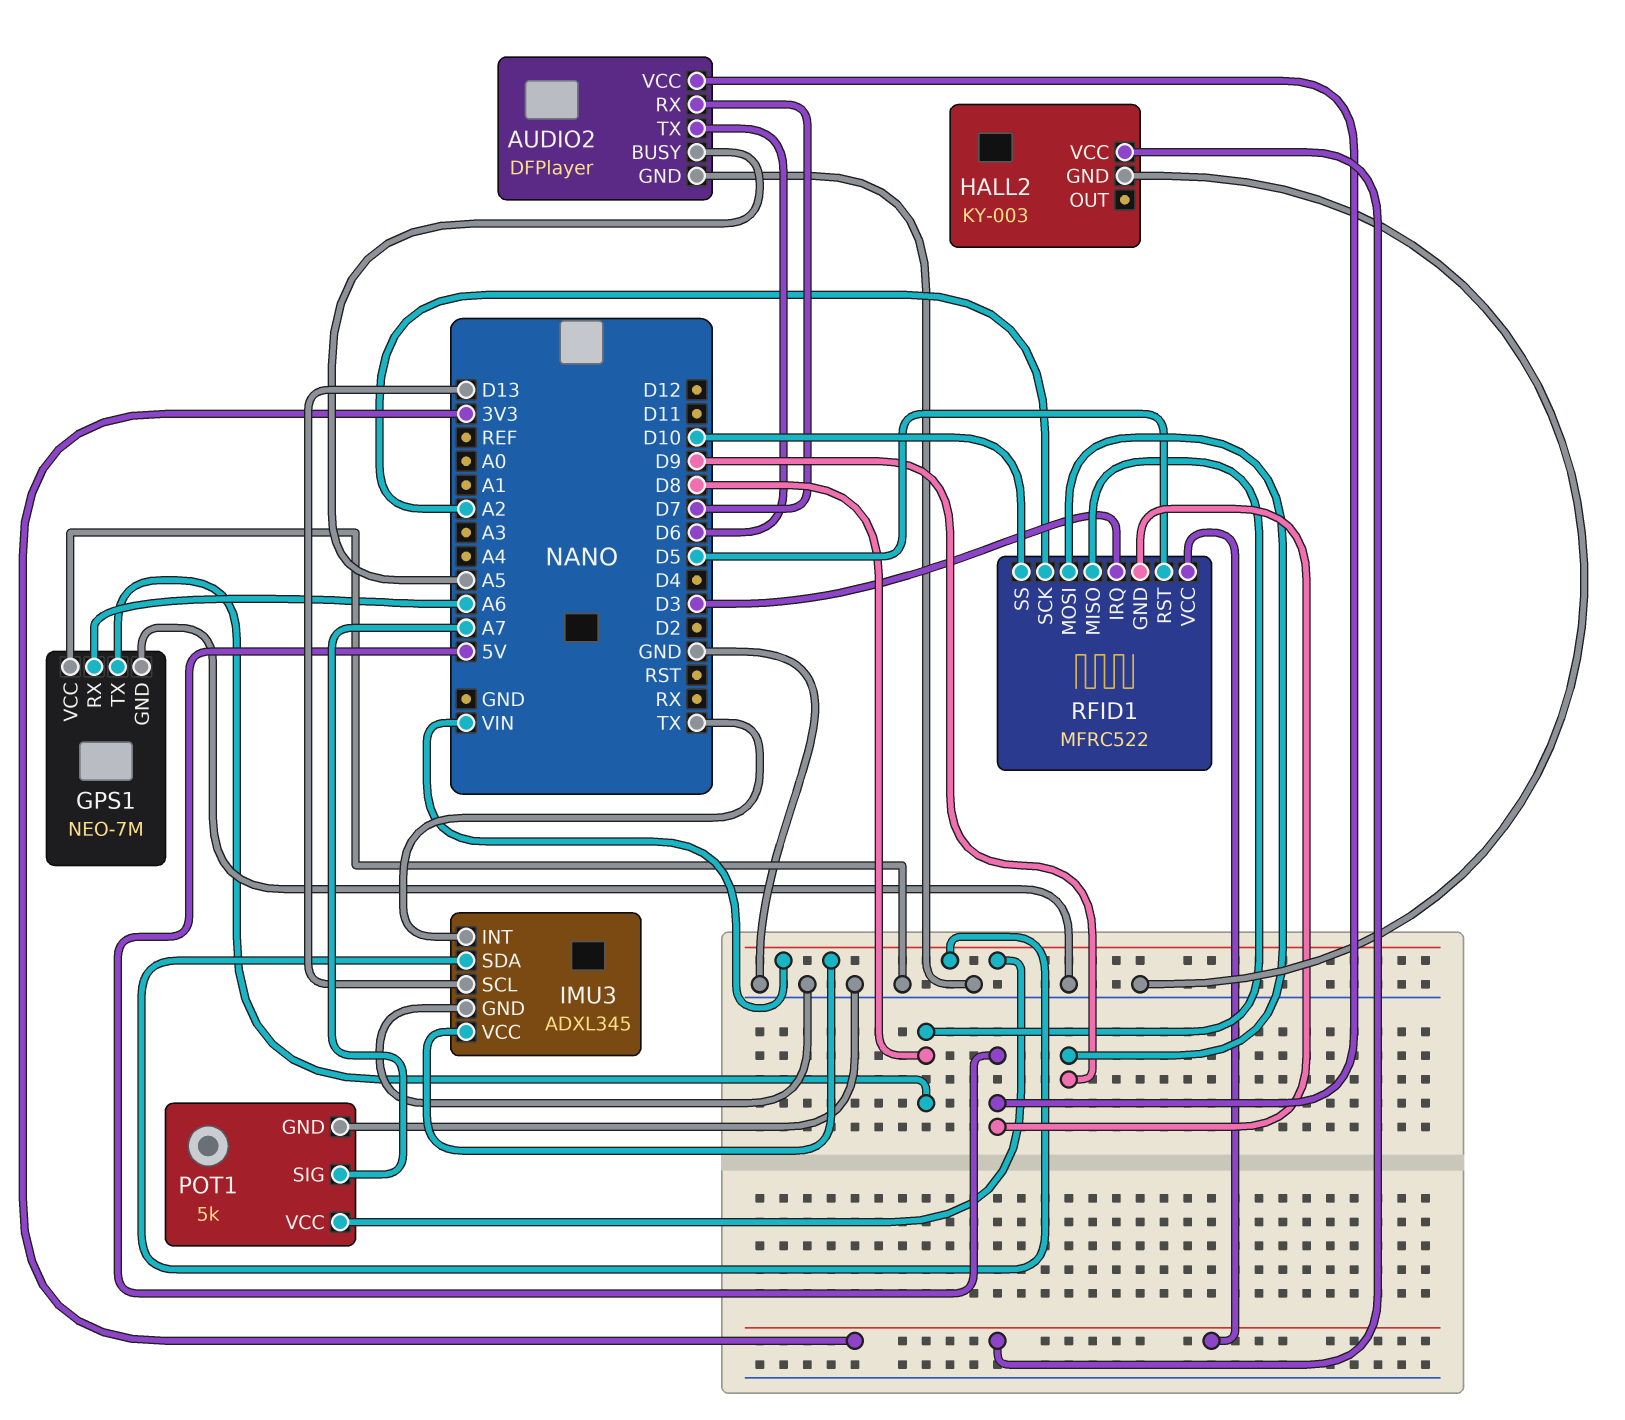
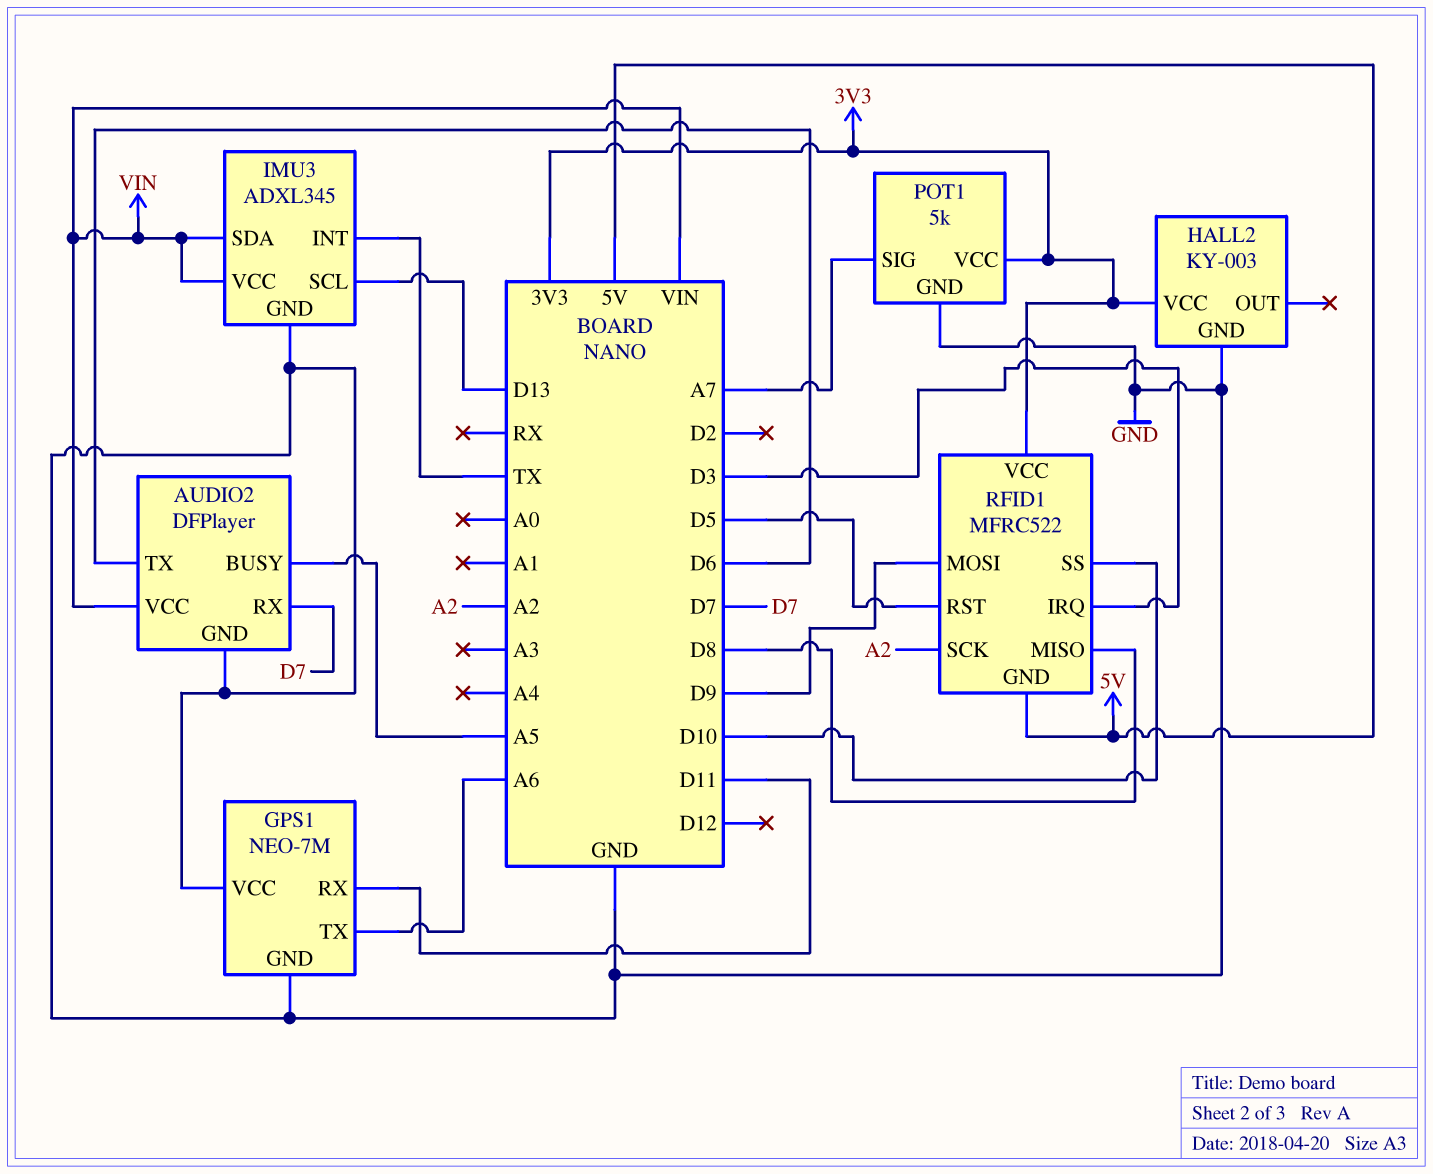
AUDIO2 pin VCC: 5V -> VIN
GPS1 pin RX: A6 -> D11
GPS1 pin TX: D8 -> A6
POT1 pin VCC: VIN -> 3V3

